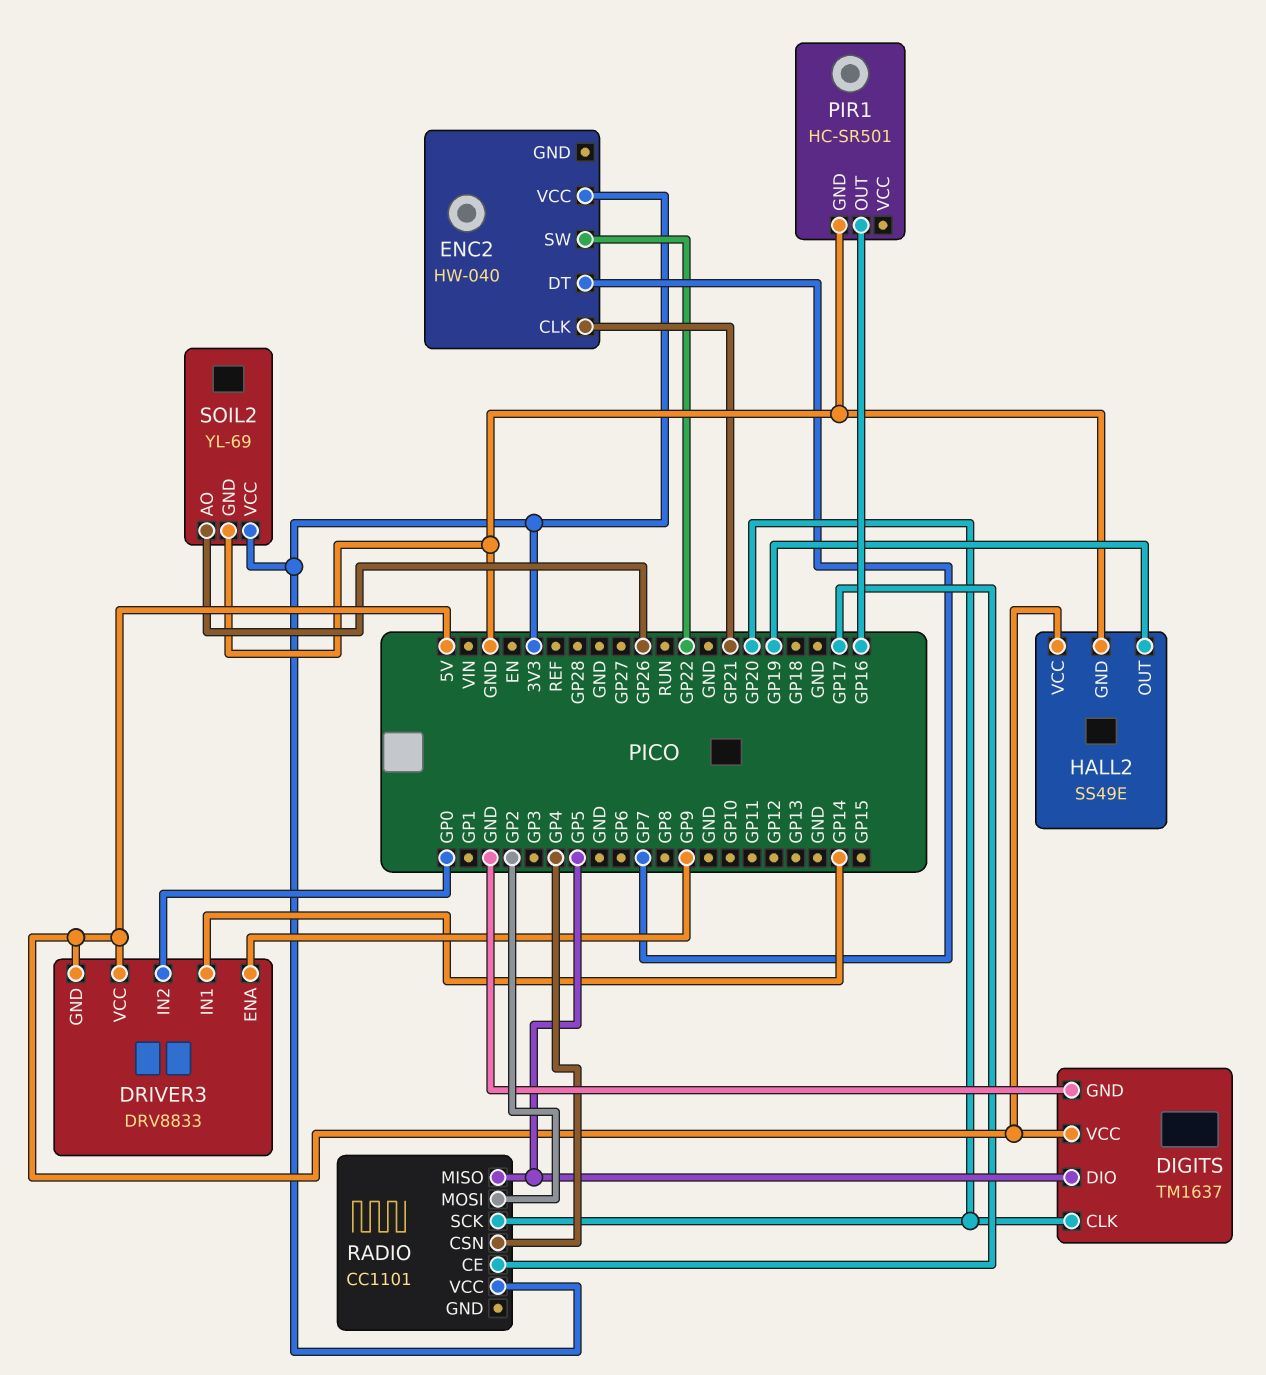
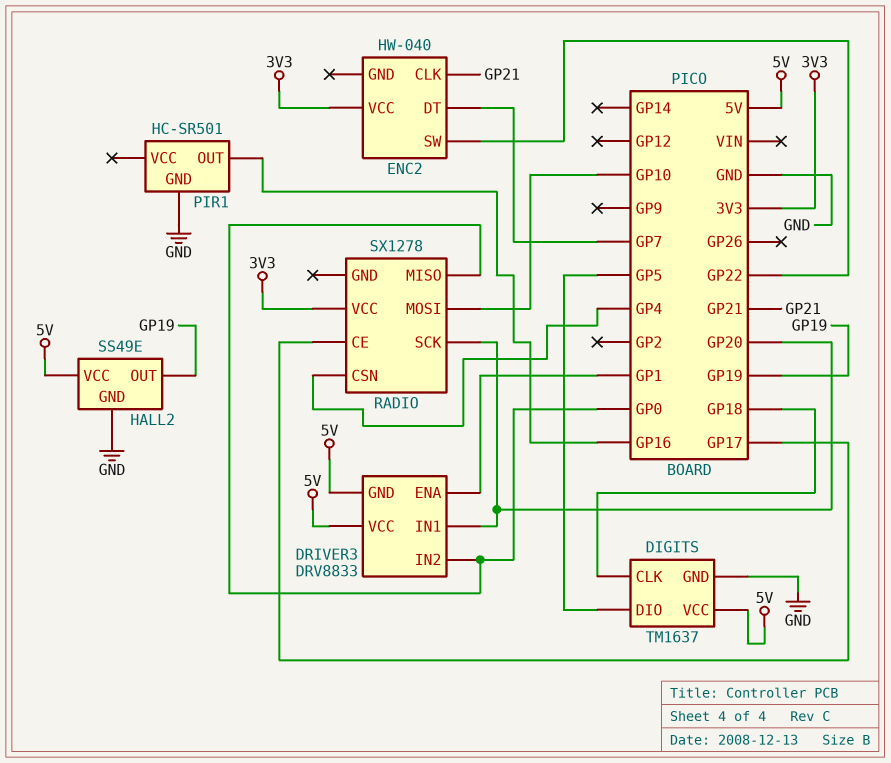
DIGITS pin CLK: GP20 -> GP18
DRIVER3 pin ENA: GP9 -> GP1
DRIVER3 pin IN1: GP14 -> GP20
RADIO: CC1101 -> SX1278
RADIO pin MISO: GP5 -> GP0
RADIO pin MOSI: GP2 -> GP10
SOIL2: YL-69 -> none
SOIL2 pin AO: GP26 -> none
SOIL2 pin GND: GND -> none
SOIL2 pin VCC: 3V3 -> none

